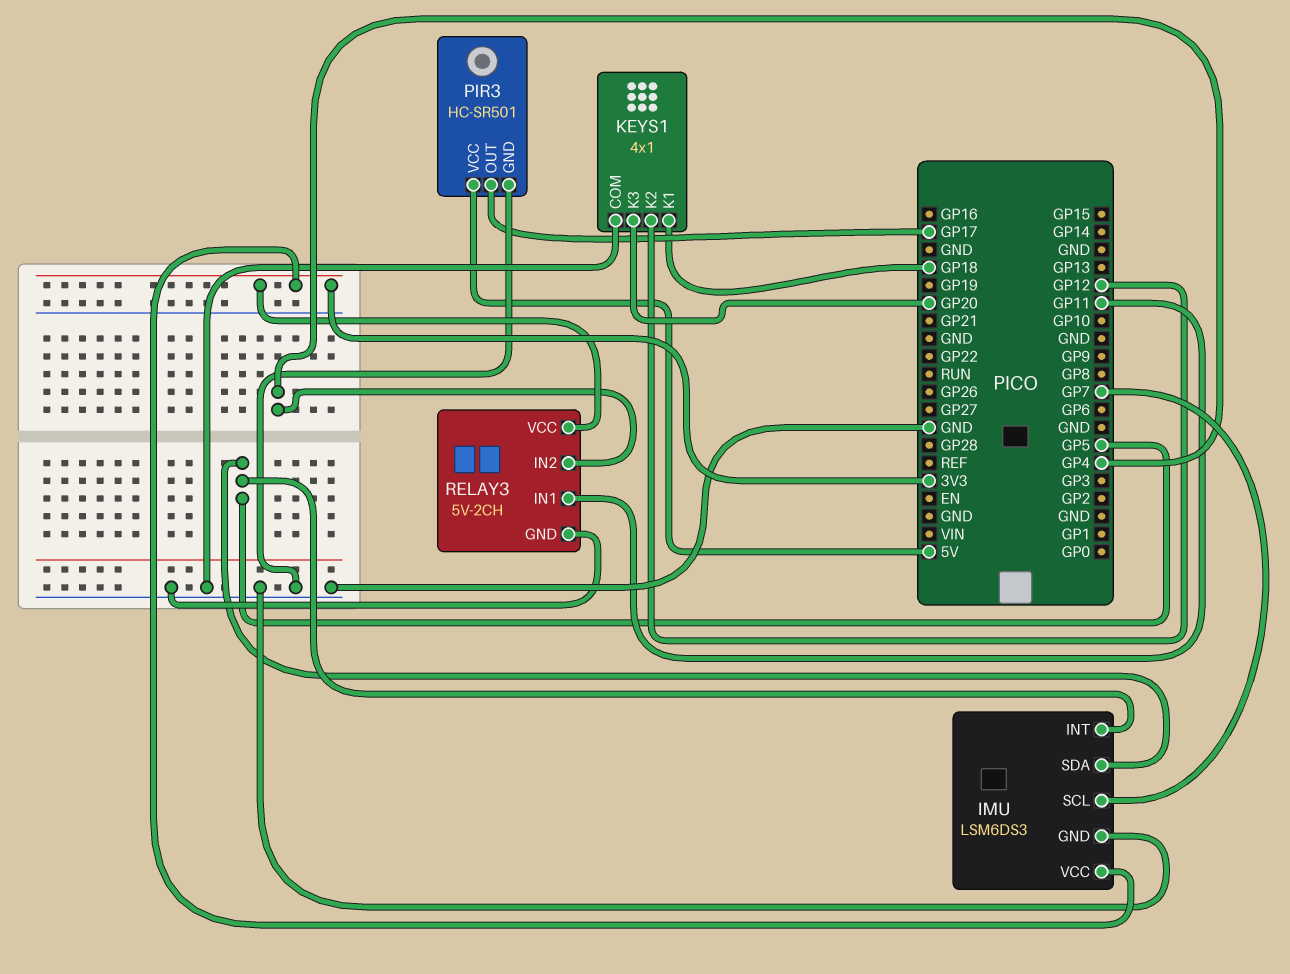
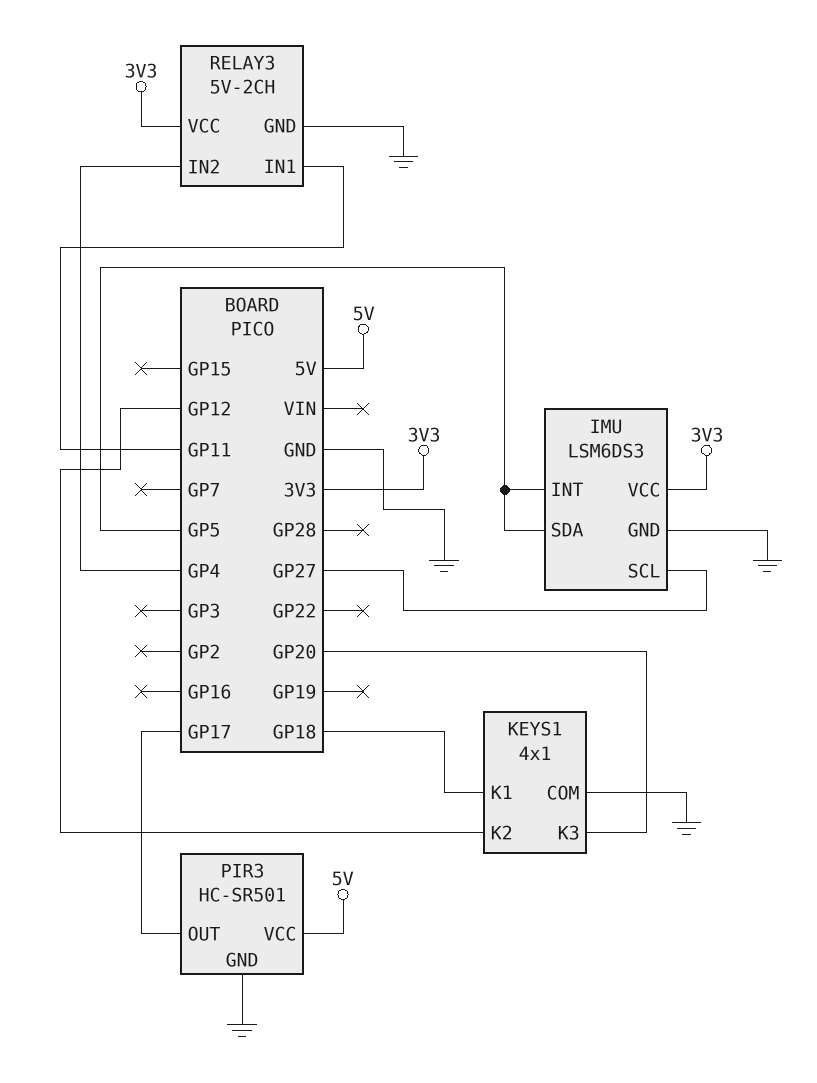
IMU pin SCL: GP7 -> GP27

